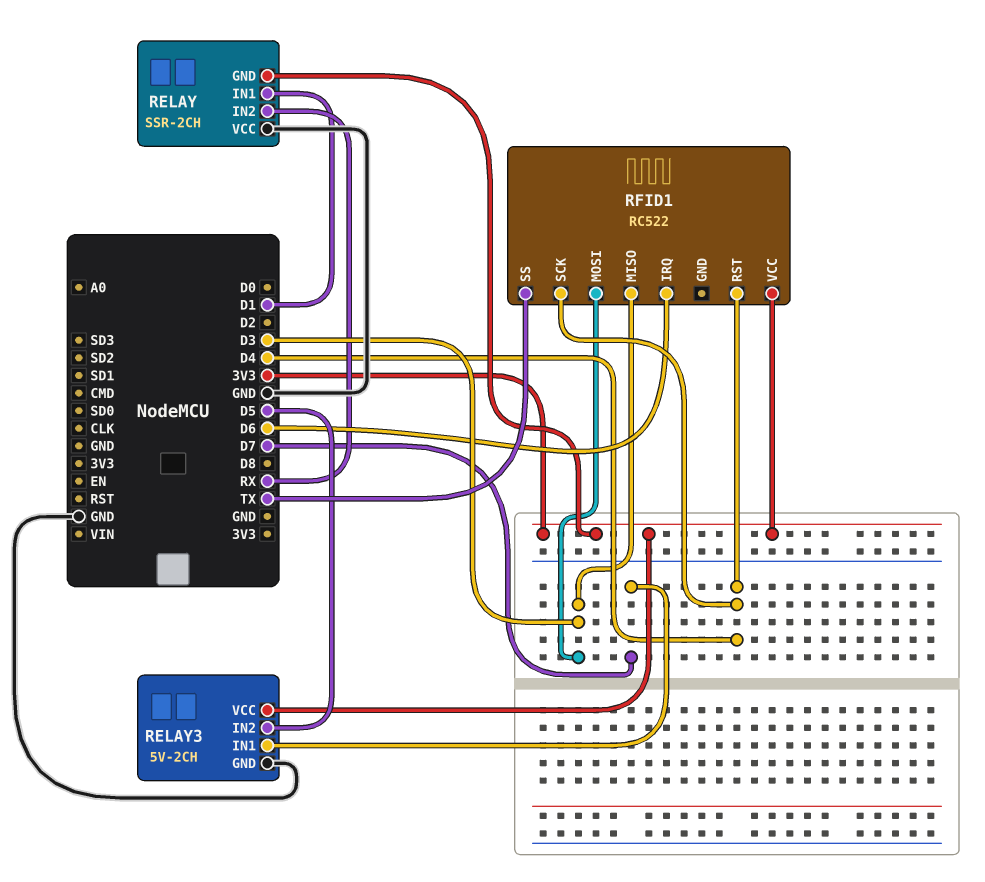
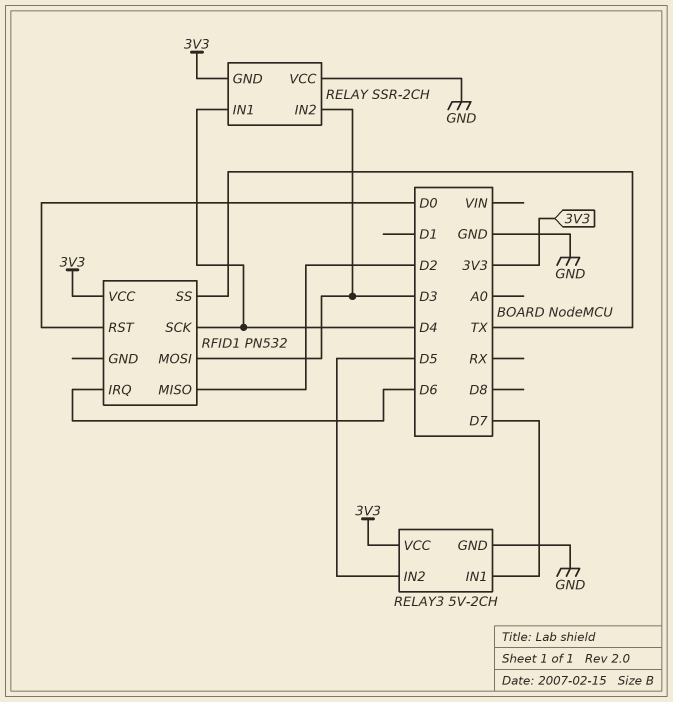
RELAY pin IN1: D1 -> D4
RELAY pin IN2: RX -> D3
RFID1: RC522 -> PN532
RFID1 pin MISO: D3 -> D2
RFID1 pin RST: D4 -> D0

